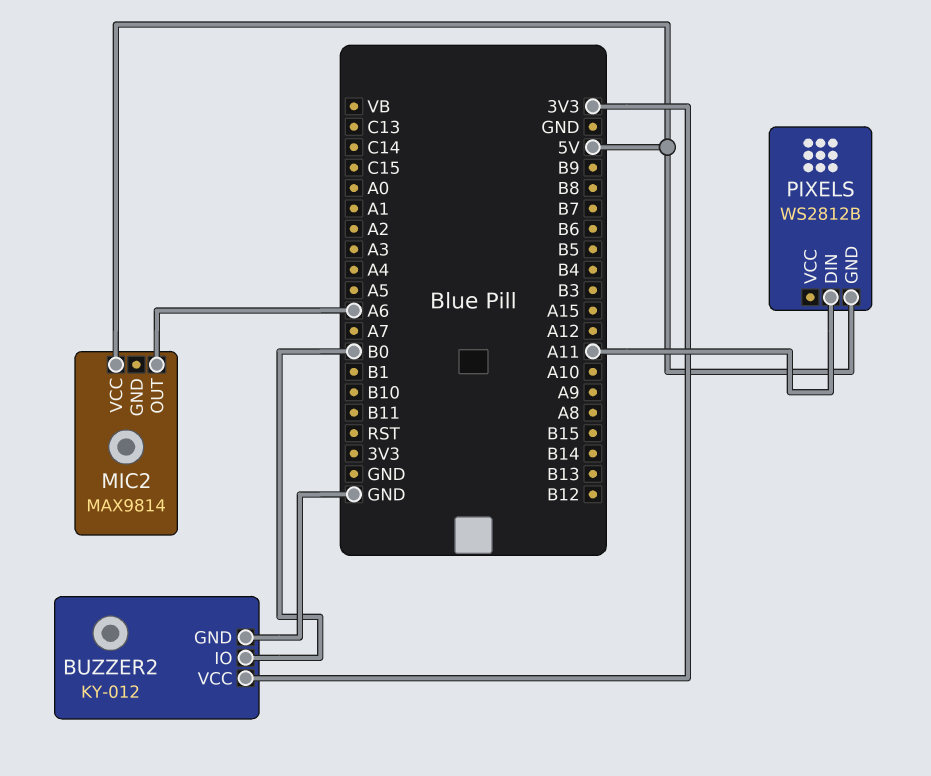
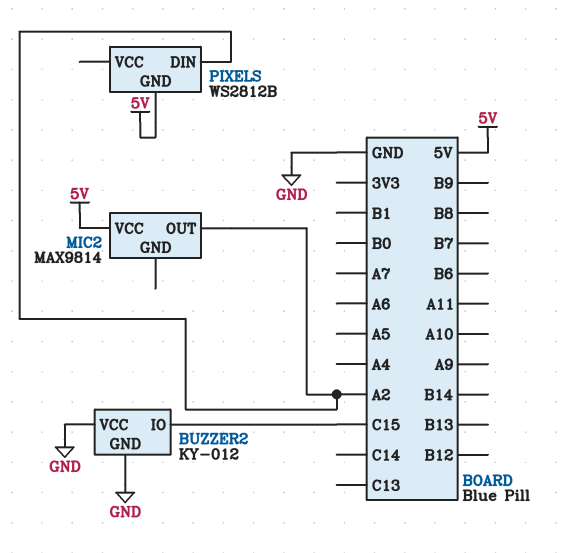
BUZZER2 pin IO: B0 -> C15
BUZZER2 pin VCC: 3V3 -> GND
MIC2 pin OUT: A6 -> A2
PIXELS pin DIN: A11 -> A2

